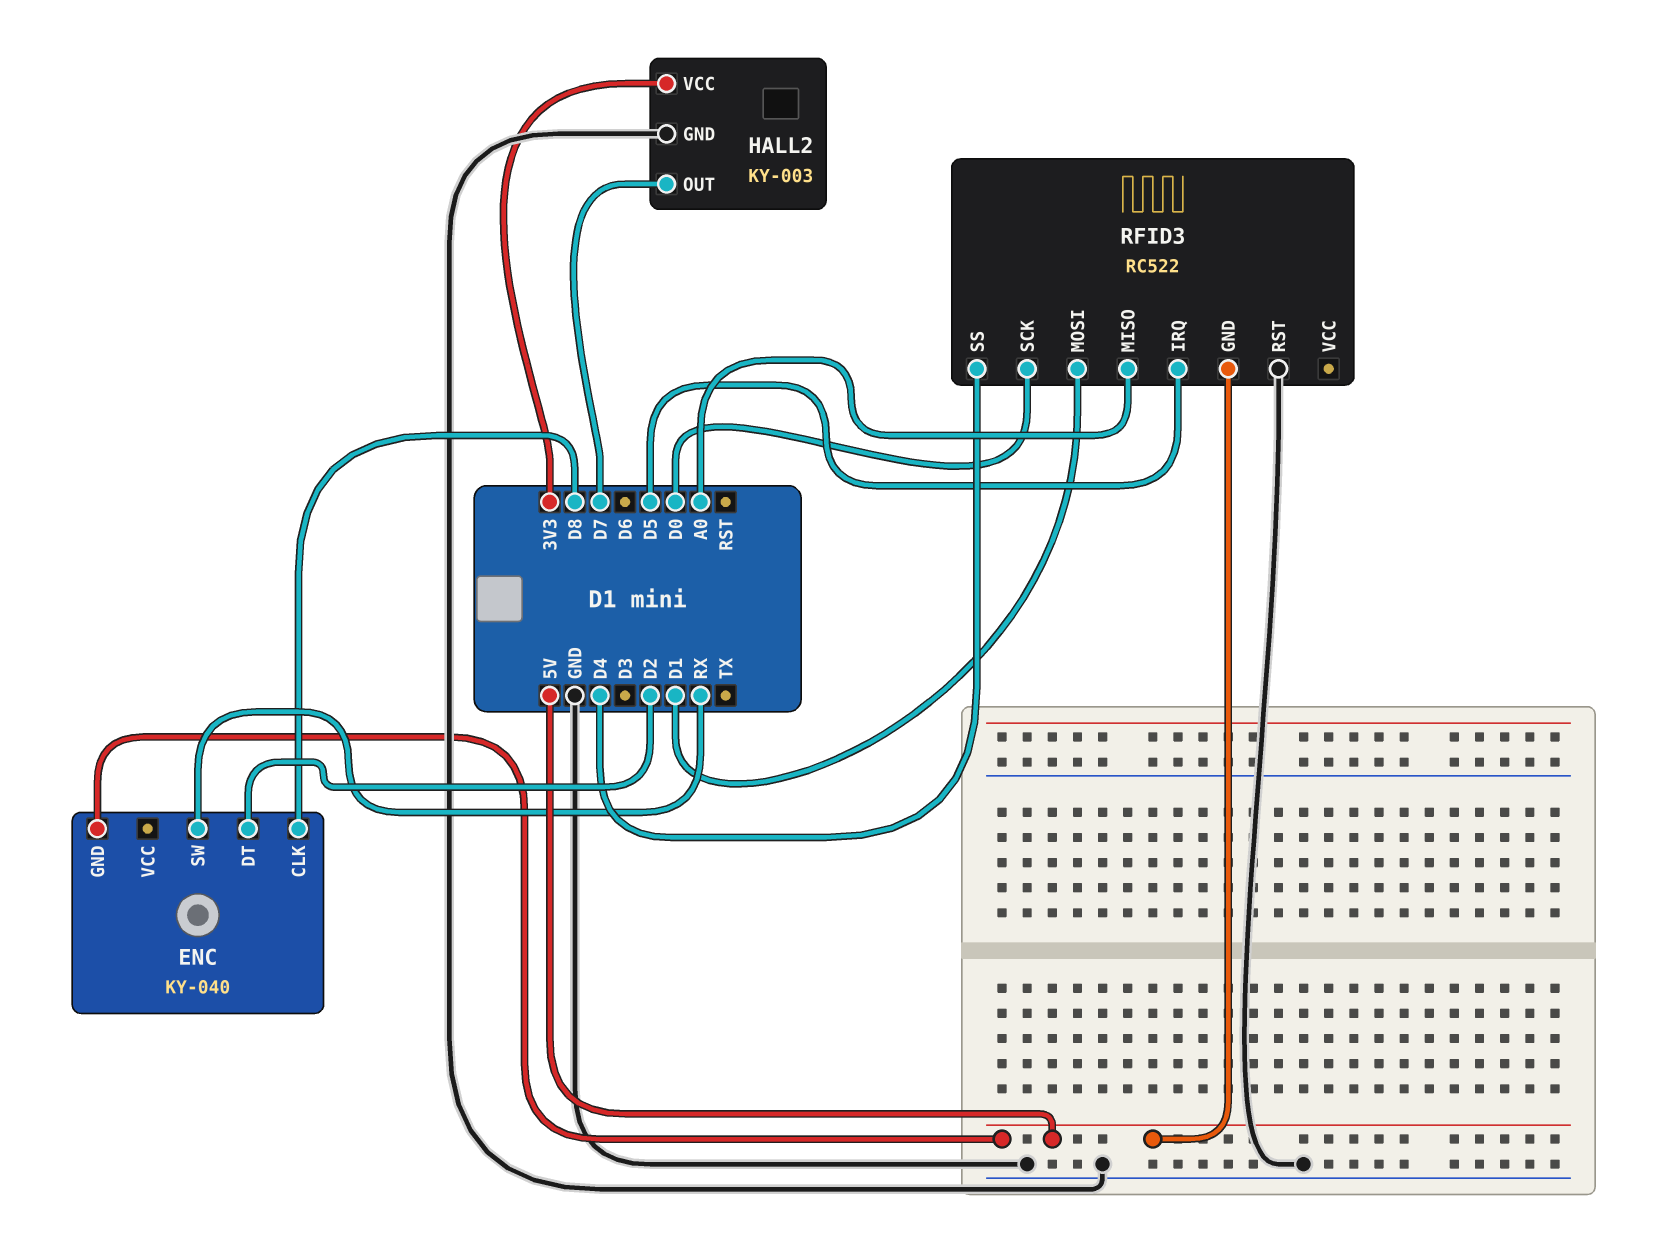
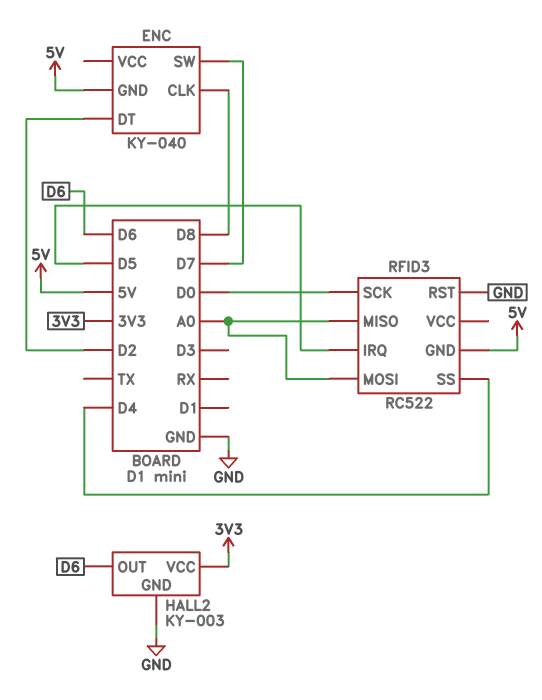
ENC pin SW: RX -> D7
HALL2 pin OUT: D7 -> D6
RFID3 pin MOSI: D1 -> A0

